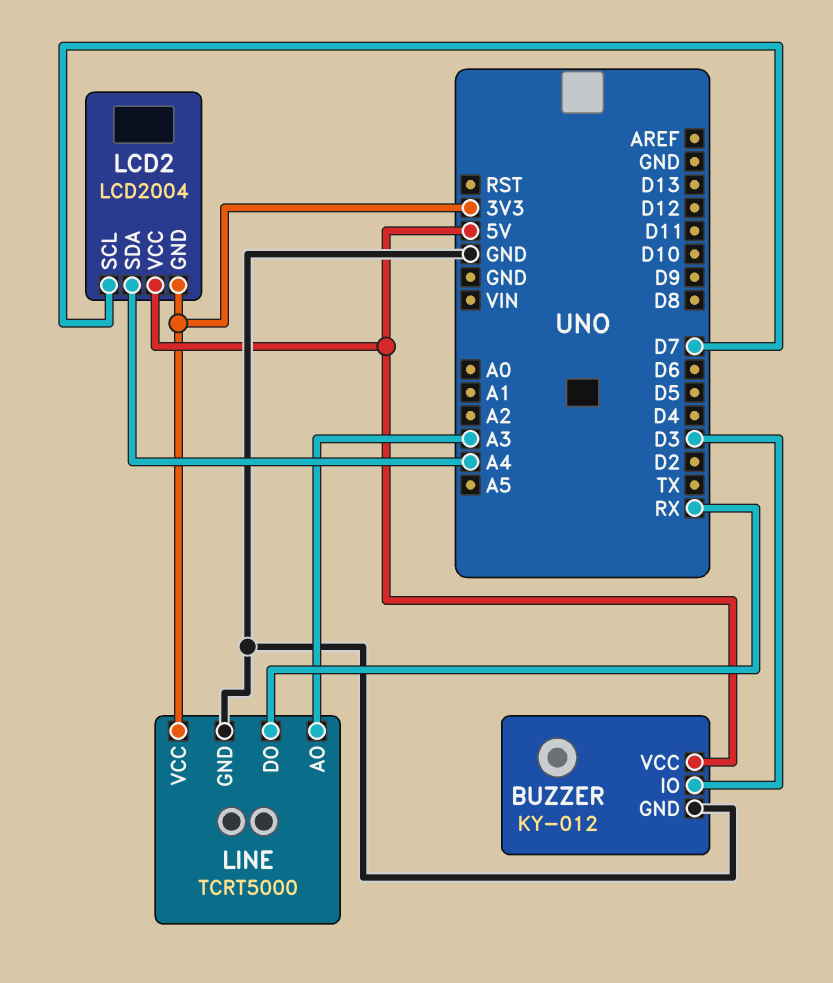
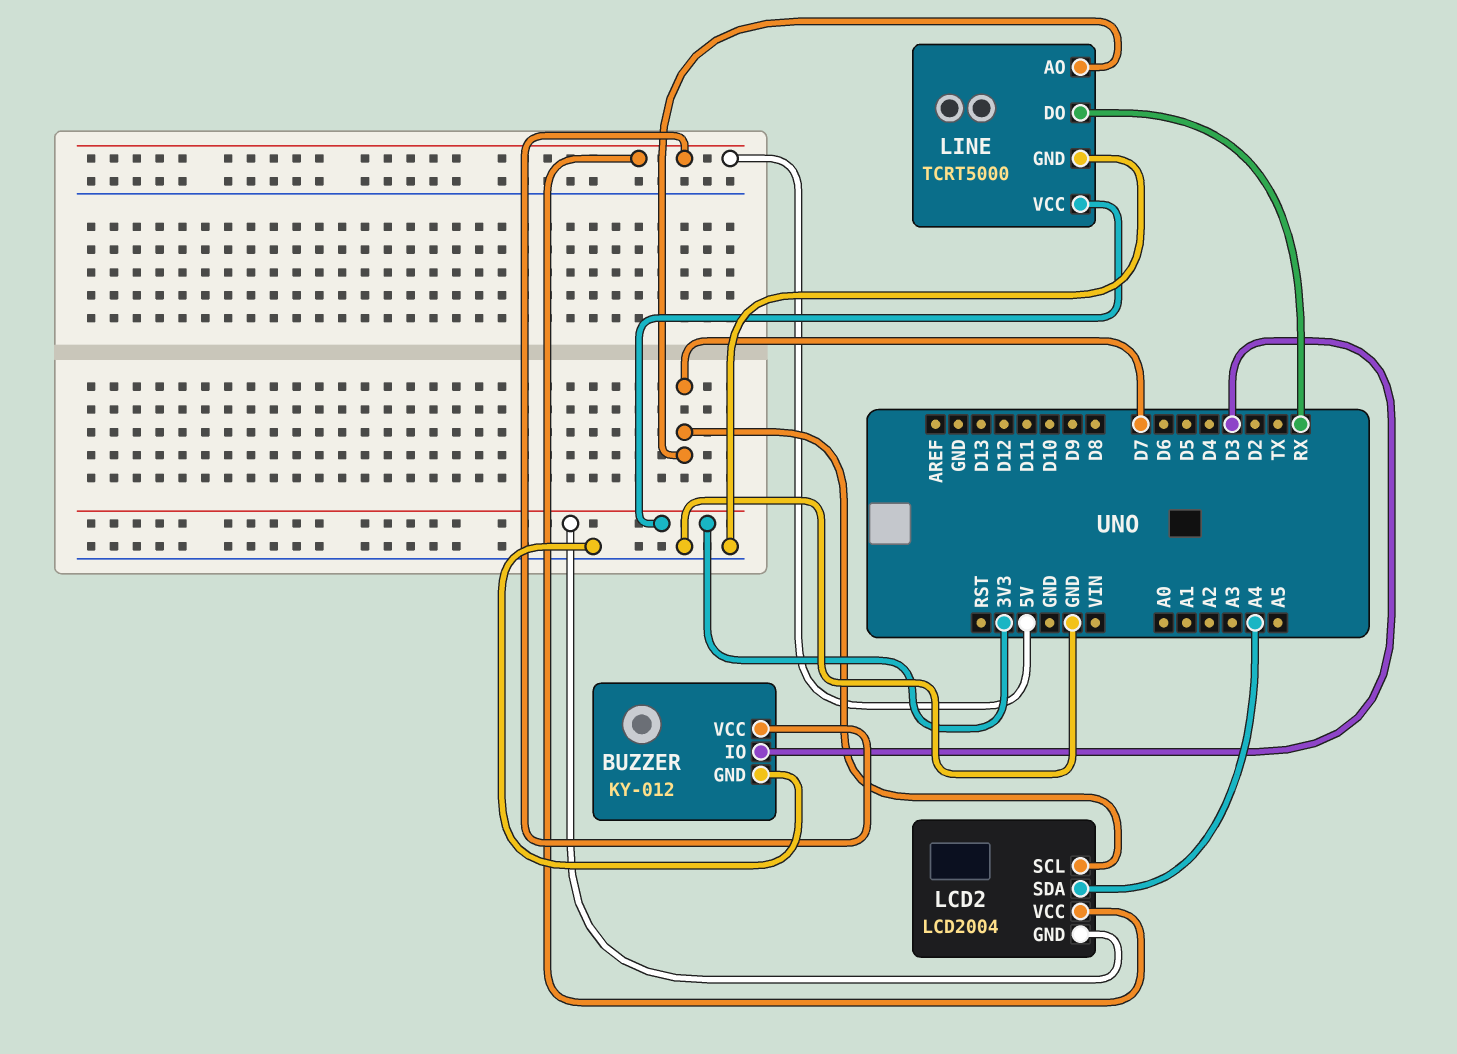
LINE pin AO: A3 -> D7

